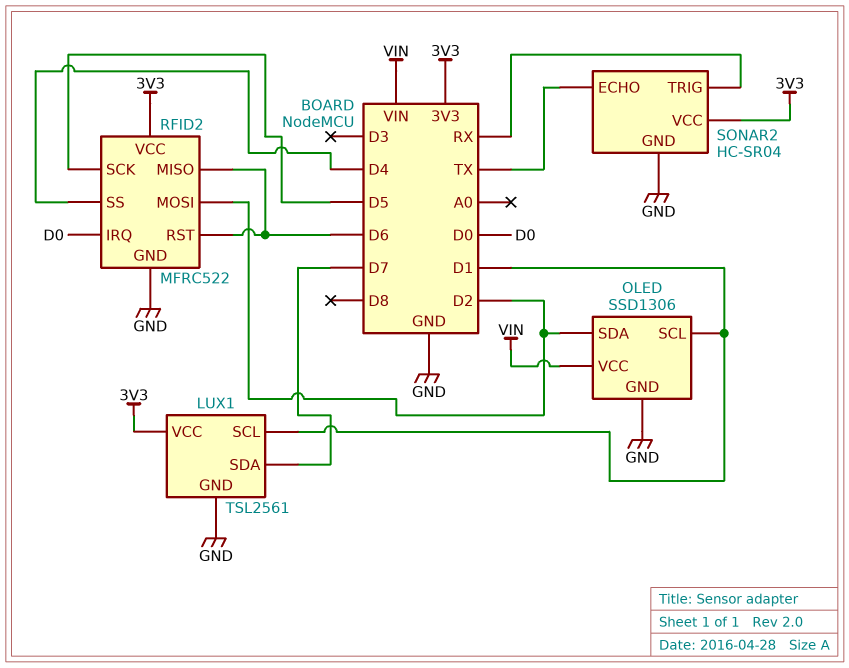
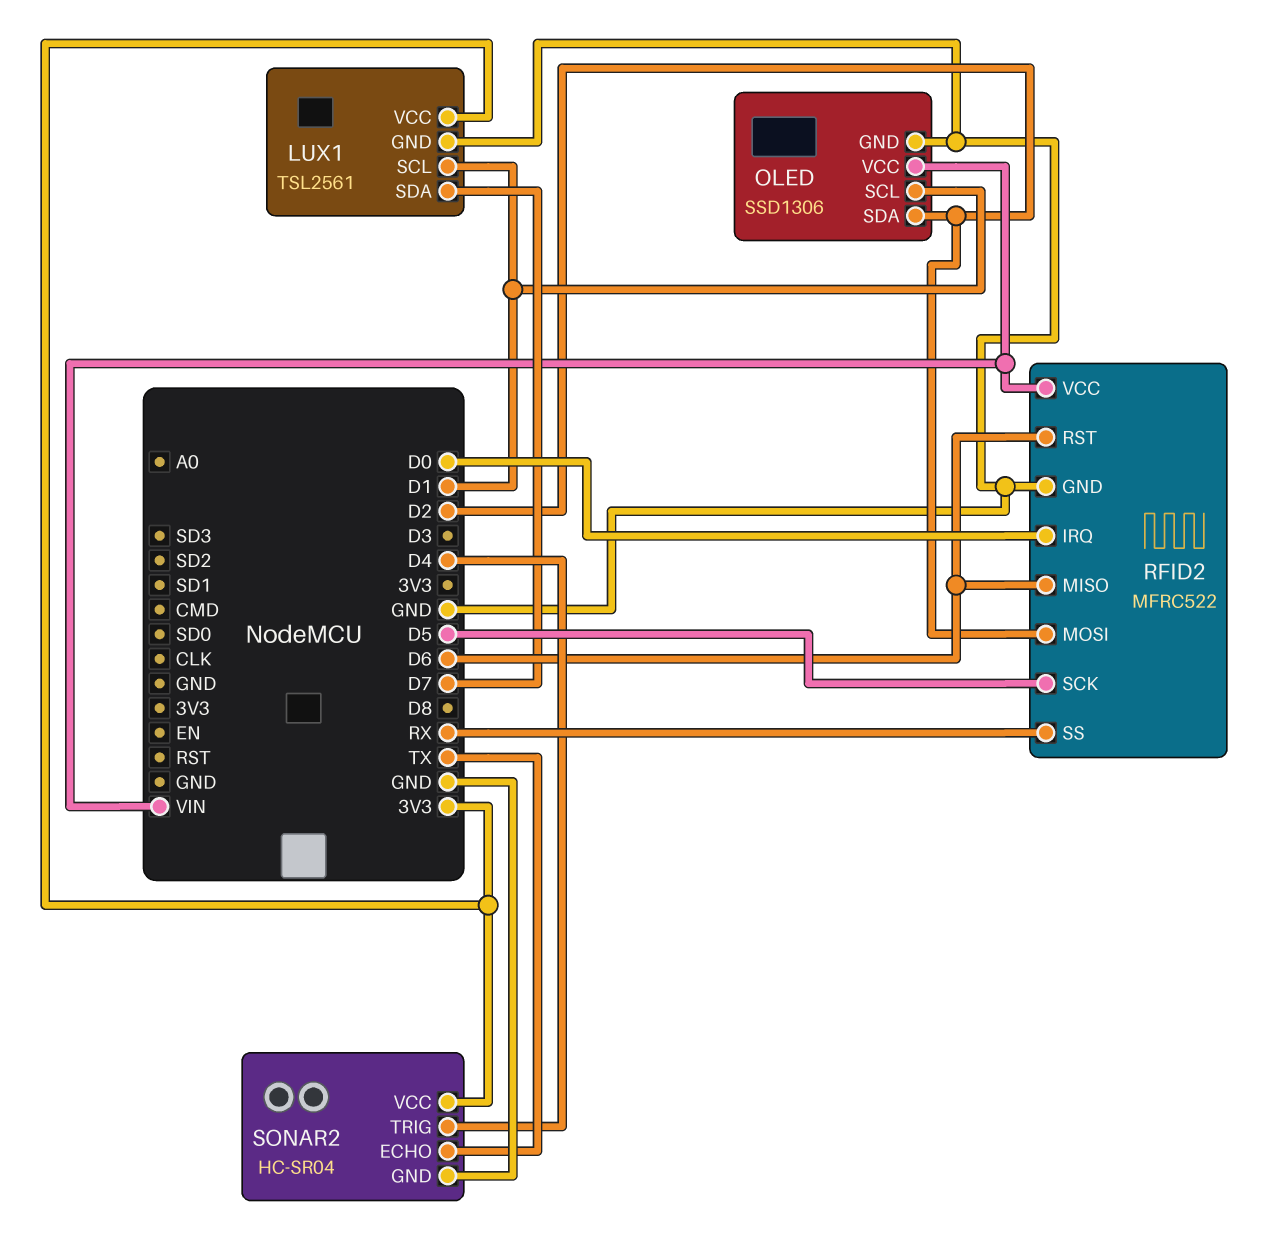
RFID2 pin SS: D4 -> RX
RFID2 pin VCC: 3V3 -> VIN
SONAR2 pin TRIG: RX -> D4

